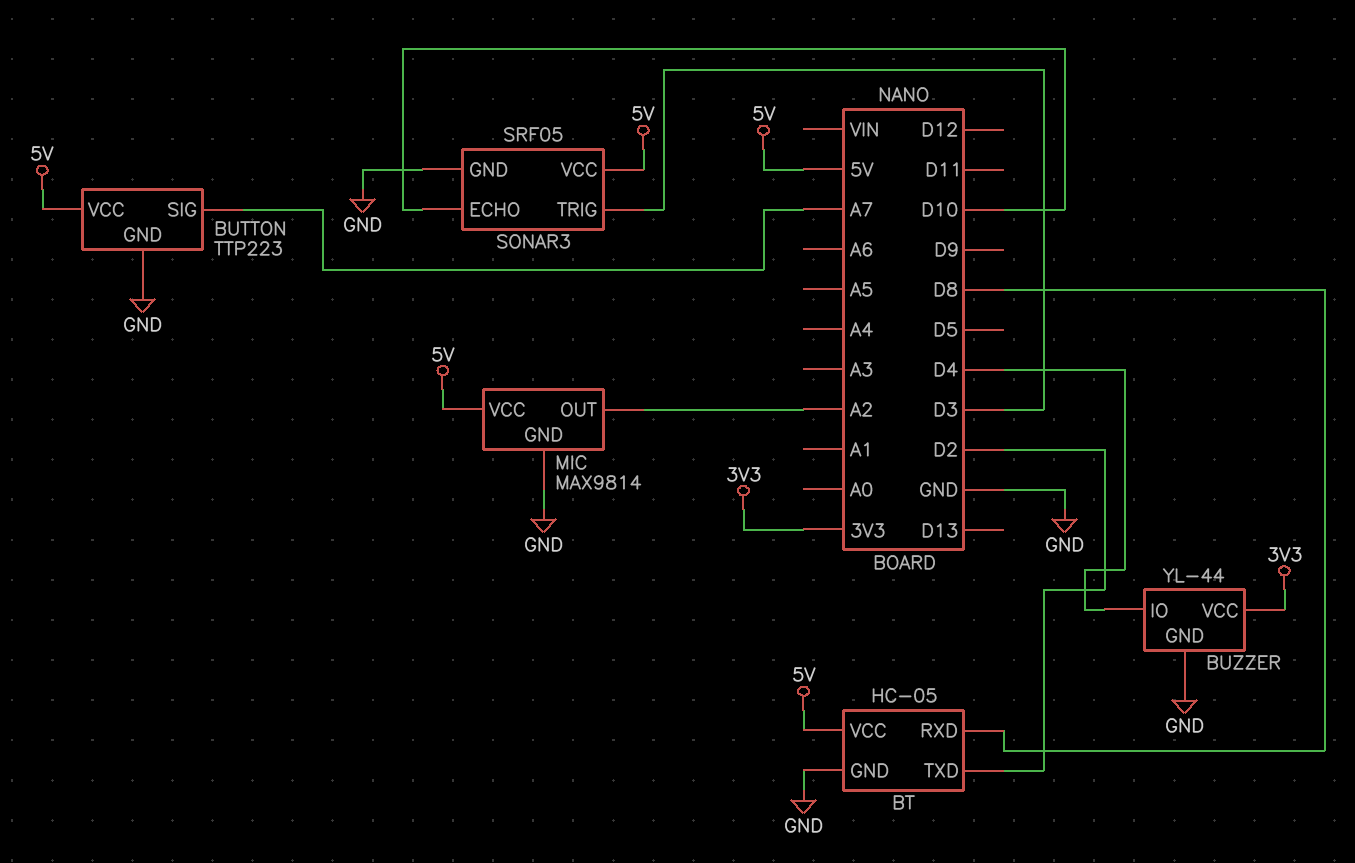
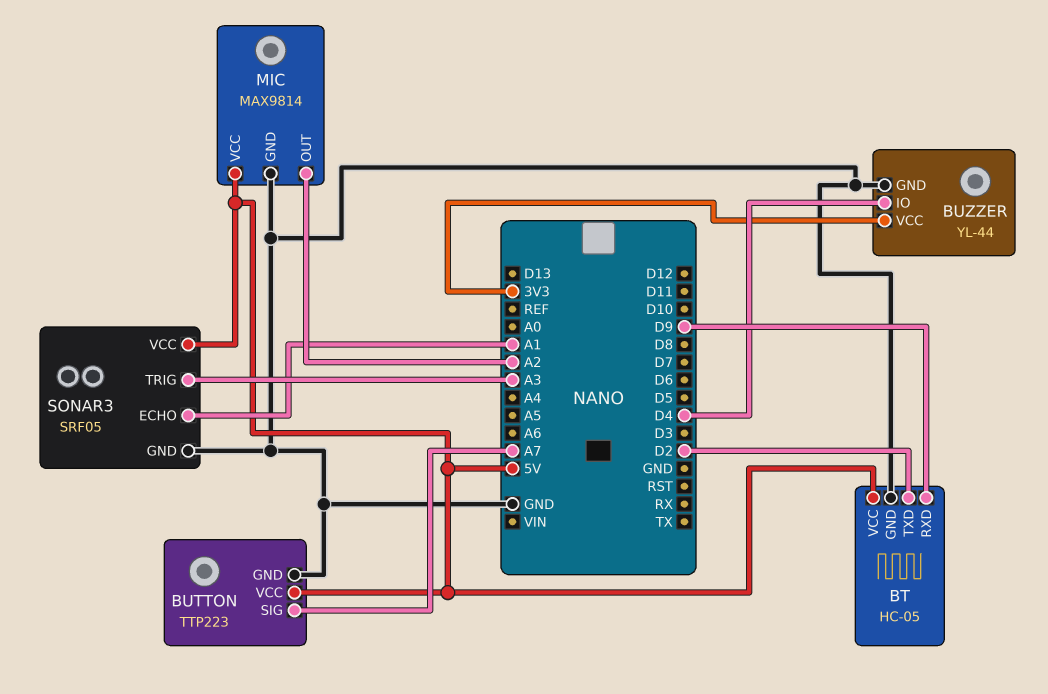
BT pin RXD: D8 -> D9
SONAR3 pin ECHO: D10 -> A1
SONAR3 pin TRIG: D3 -> A3

